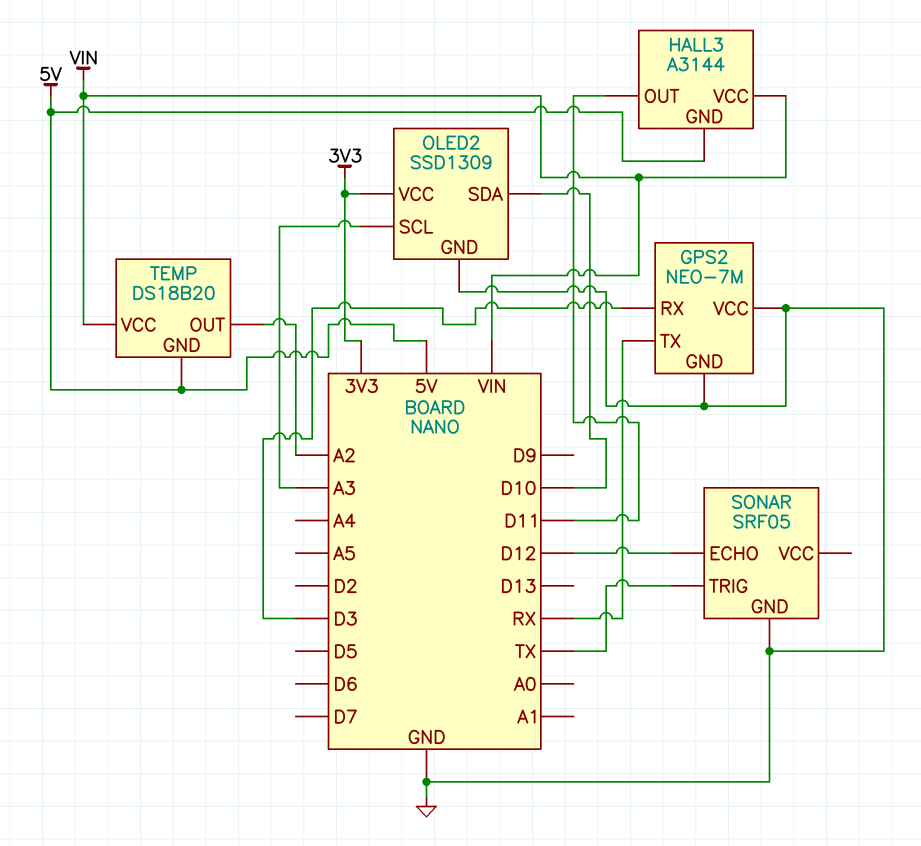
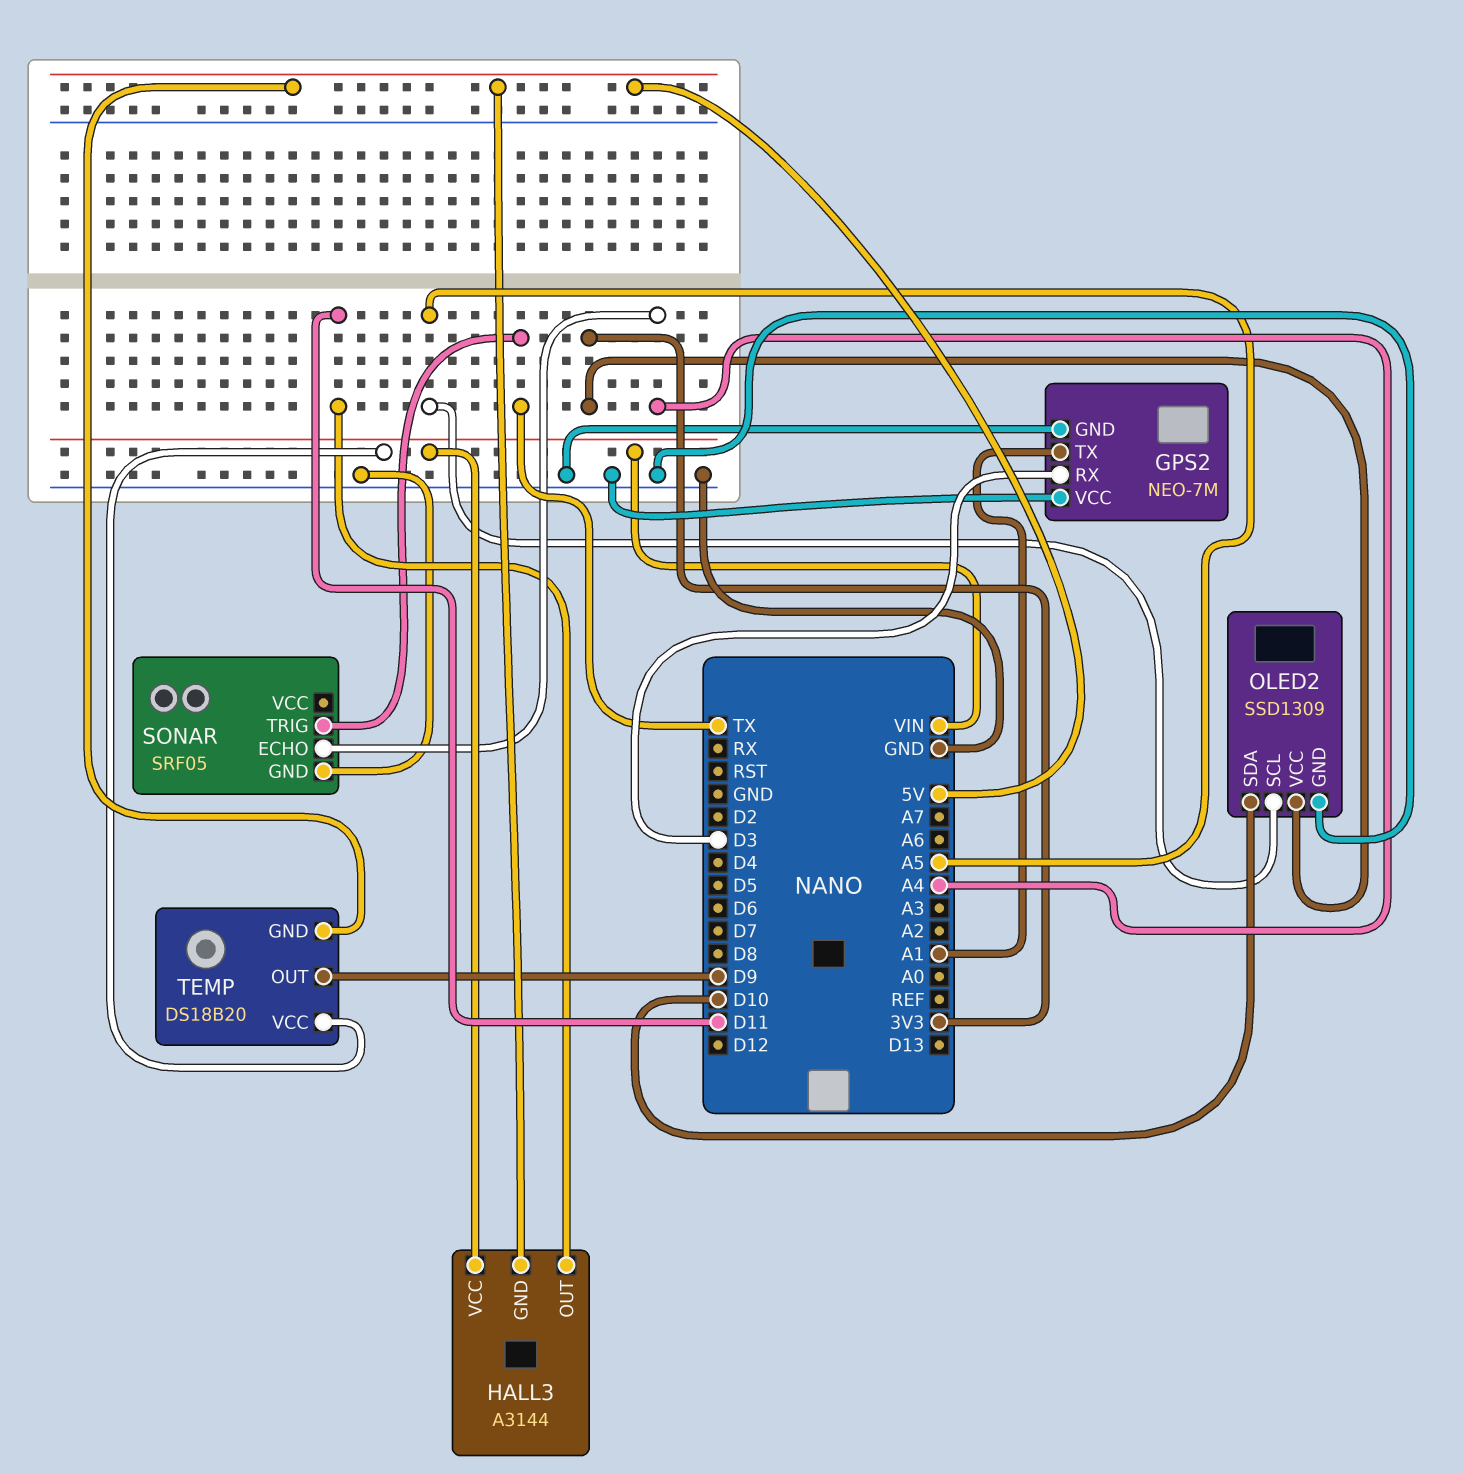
GPS2 pin TX: RX -> A1
OLED2 pin SCL: A3 -> A5
SONAR pin ECHO: D12 -> A4
TEMP pin OUT: A2 -> D9

